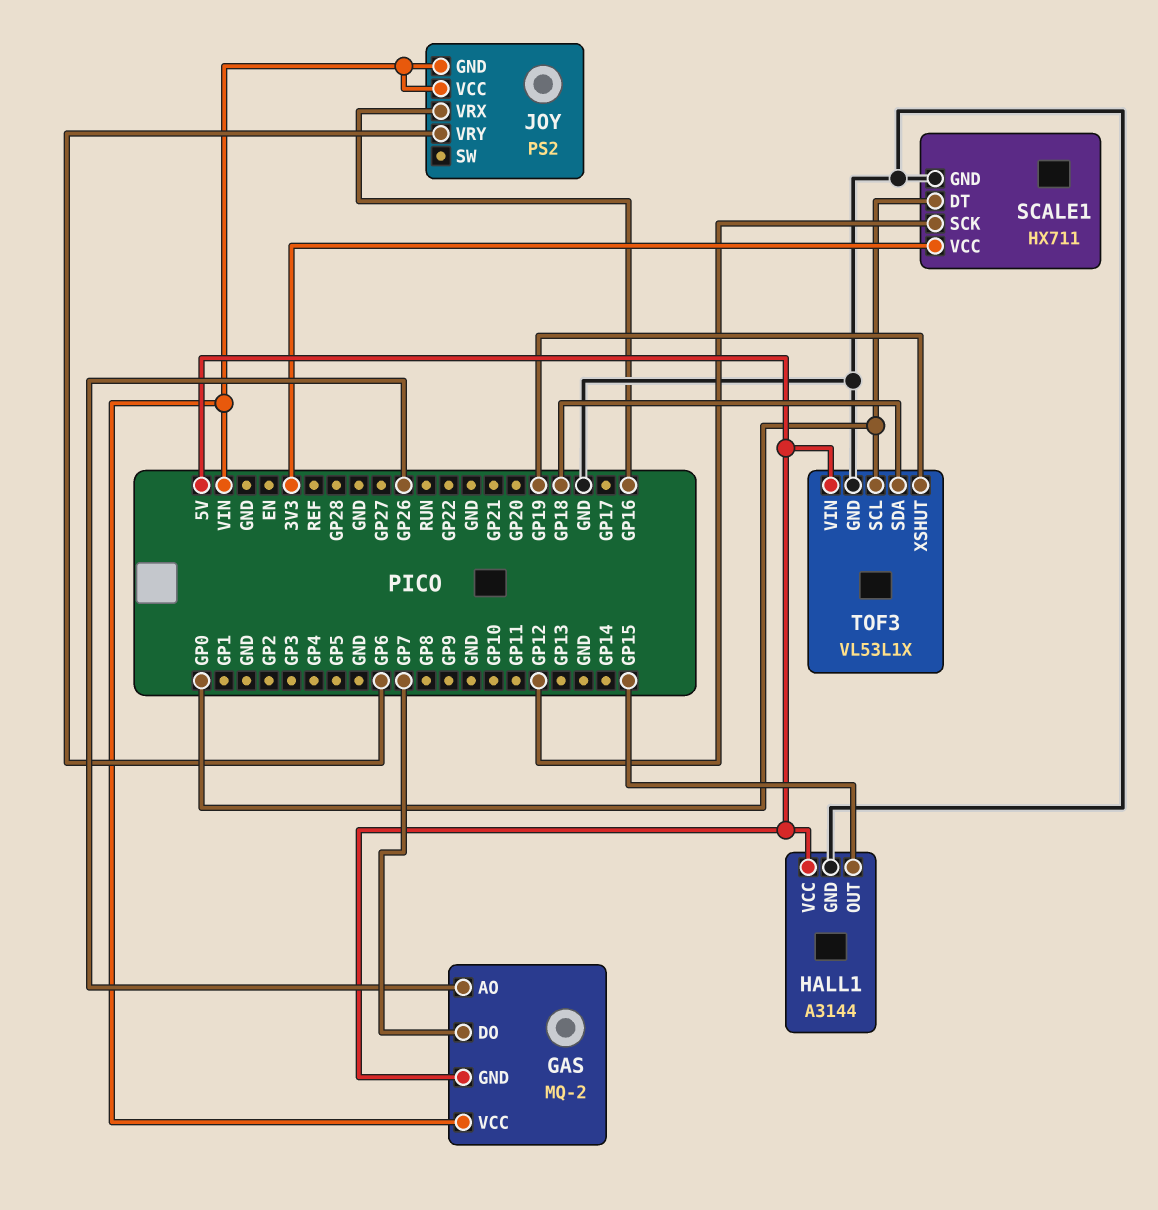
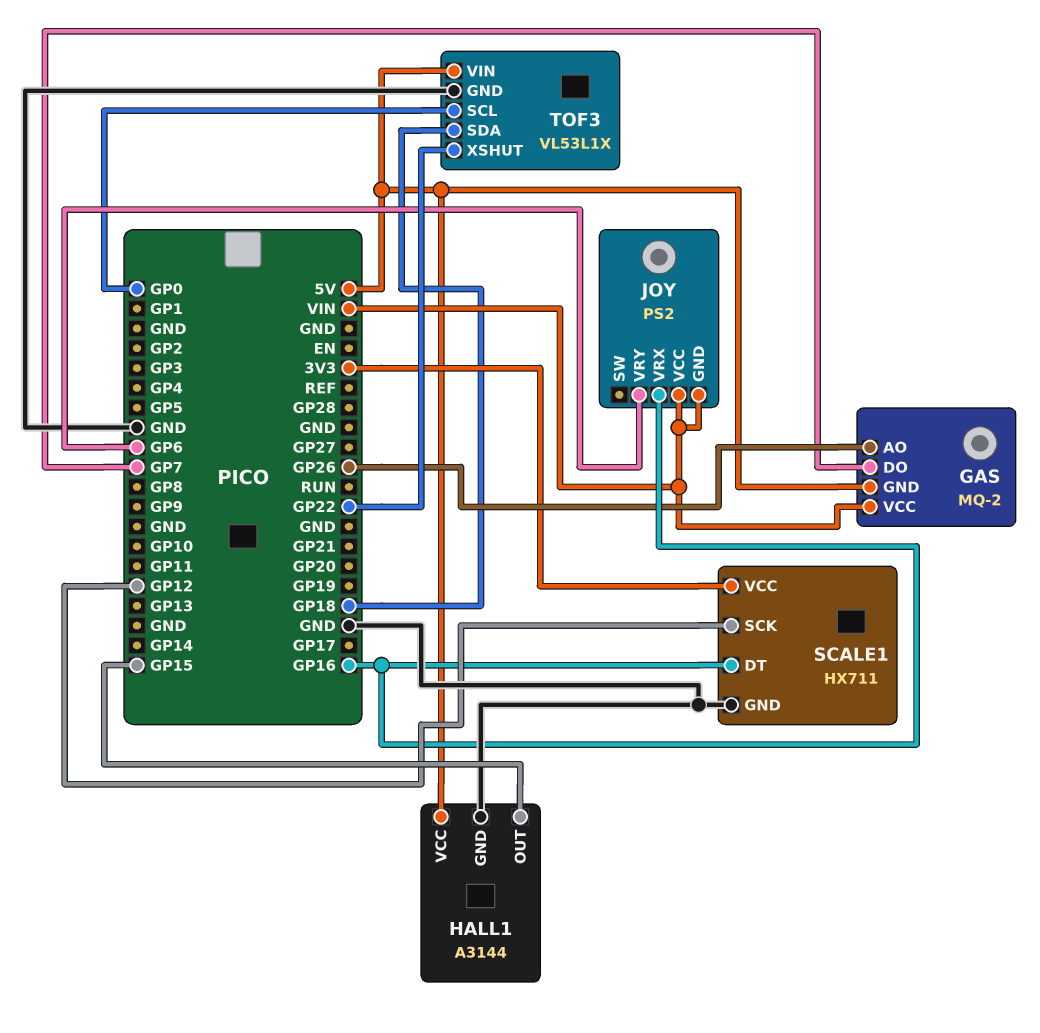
SCALE1 pin DT: GP0 -> GP16
TOF3 pin XSHUT: GP19 -> GP22

